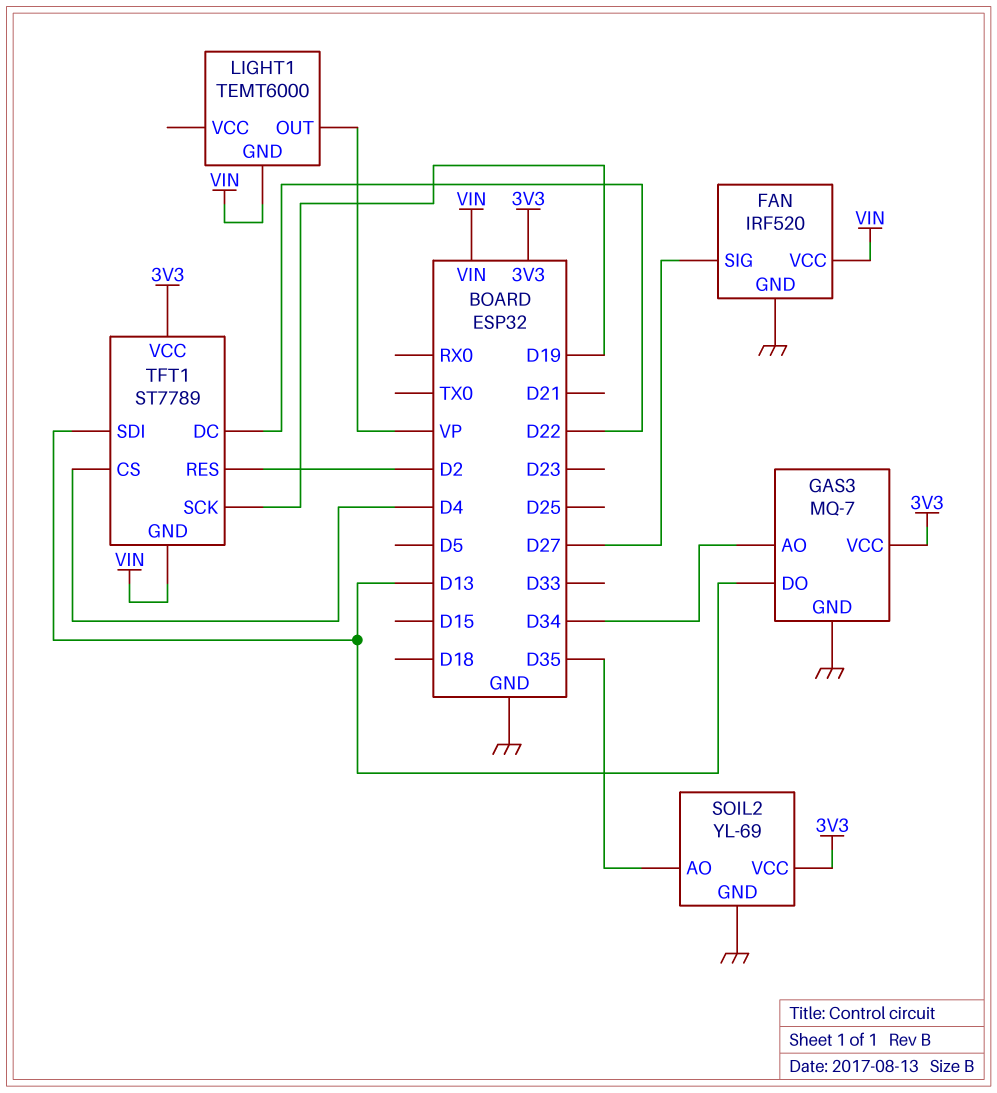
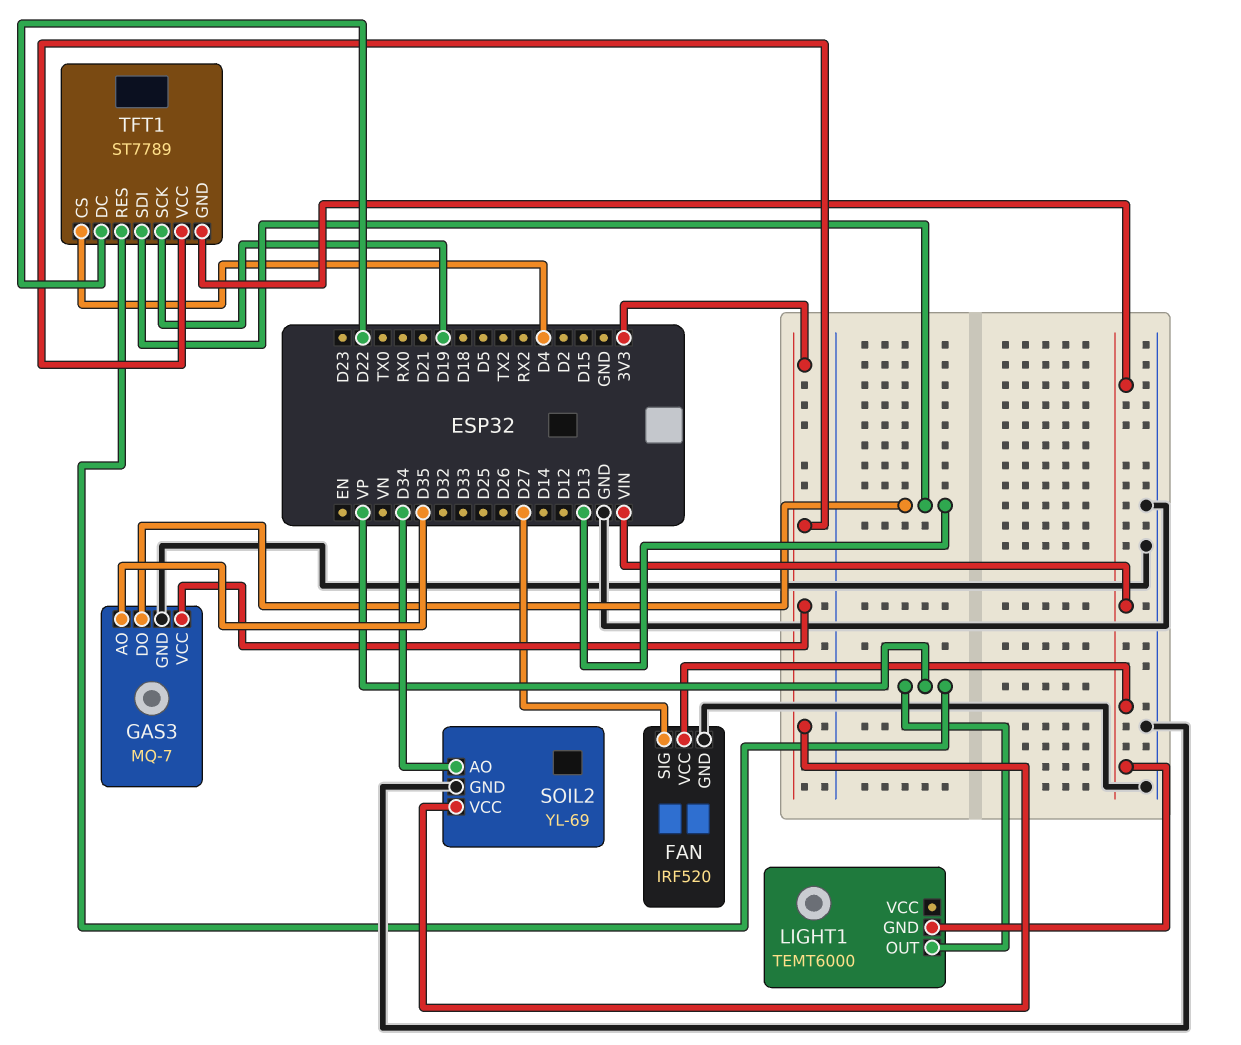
GAS3 pin AO: D34 -> D35
SOIL2 pin AO: D35 -> D34
TFT1 pin RES: D2 -> VP

